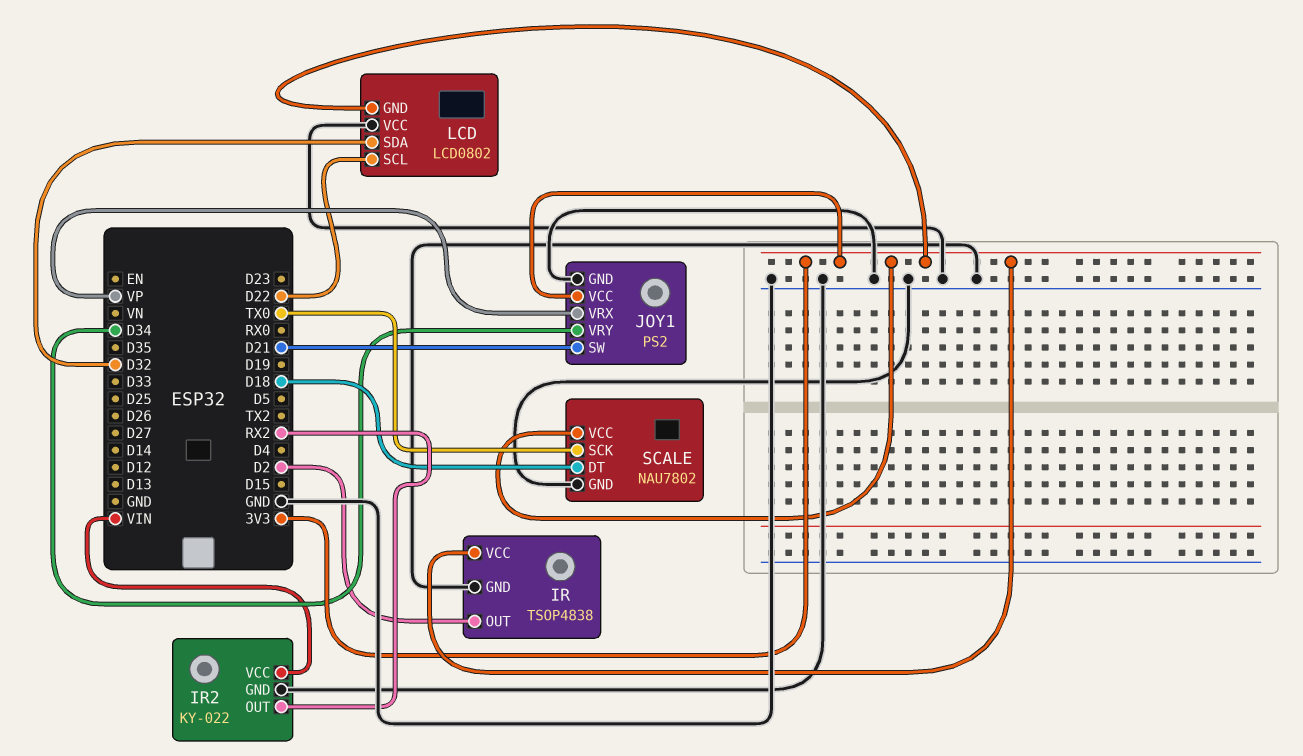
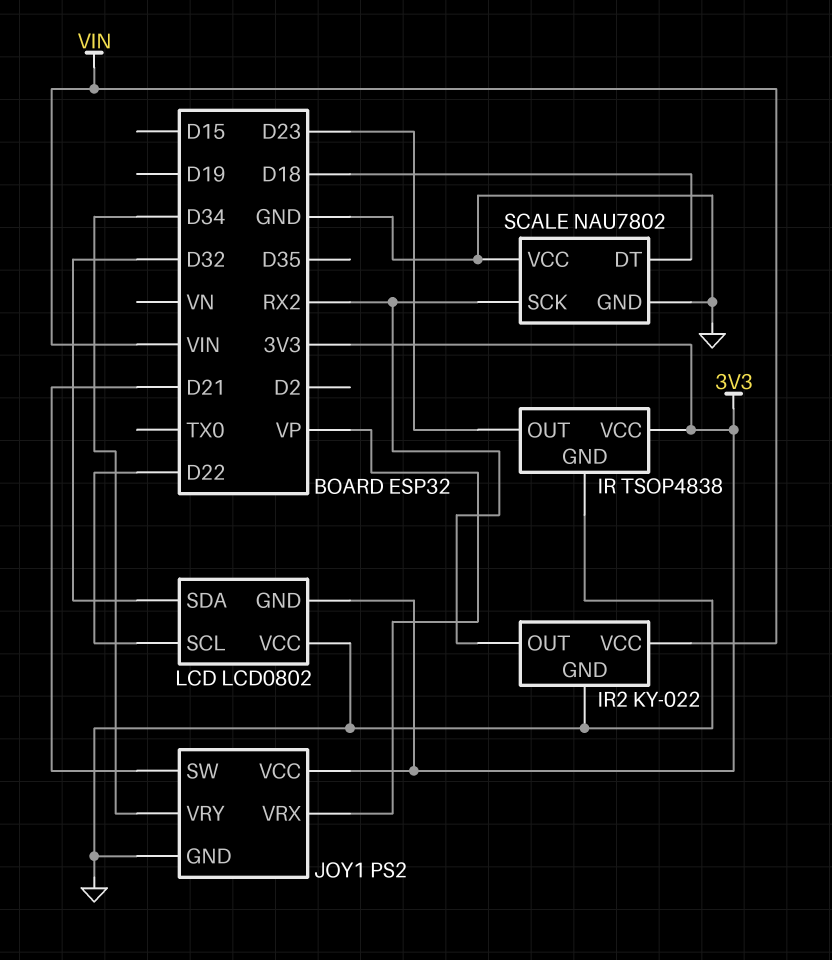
IR pin OUT: D2 -> D23
SCALE pin SCK: TX0 -> RX2
SCALE pin VCC: 3V3 -> GND

